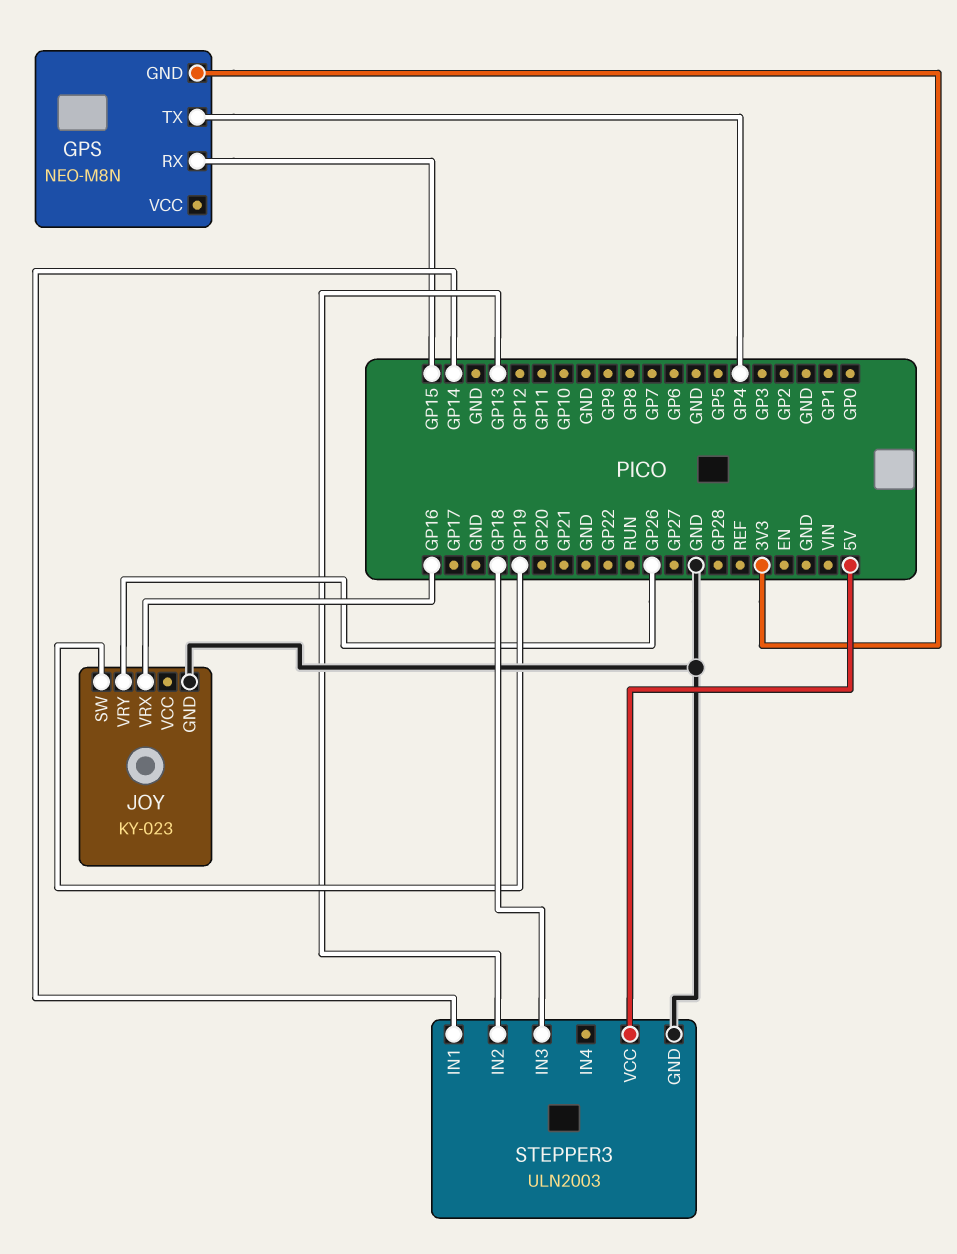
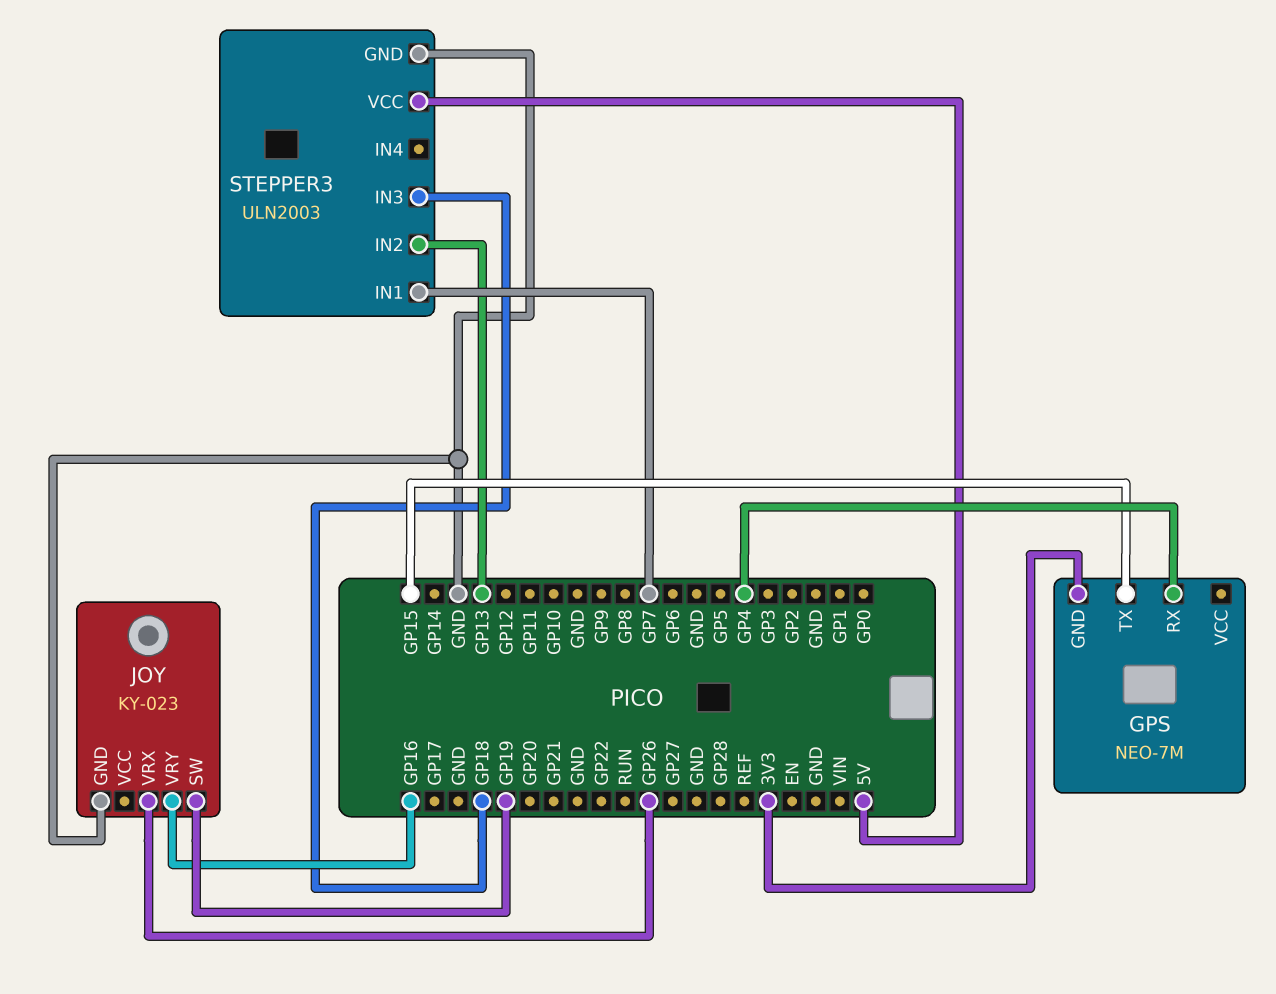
GPS: NEO-M8N -> NEO-7M
GPS pin RX: GP15 -> GP4
GPS pin TX: GP4 -> GP15
JOY pin VRX: GP16 -> GP26
JOY pin VRY: GP26 -> GP16
STEPPER3 pin IN1: GP14 -> GP7

